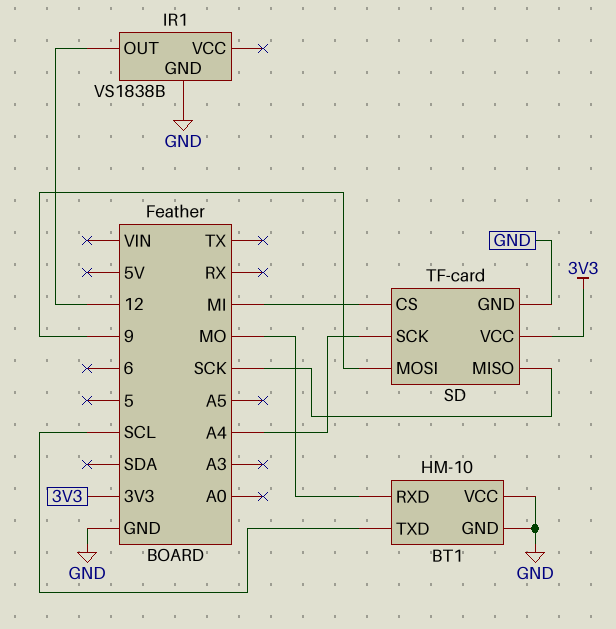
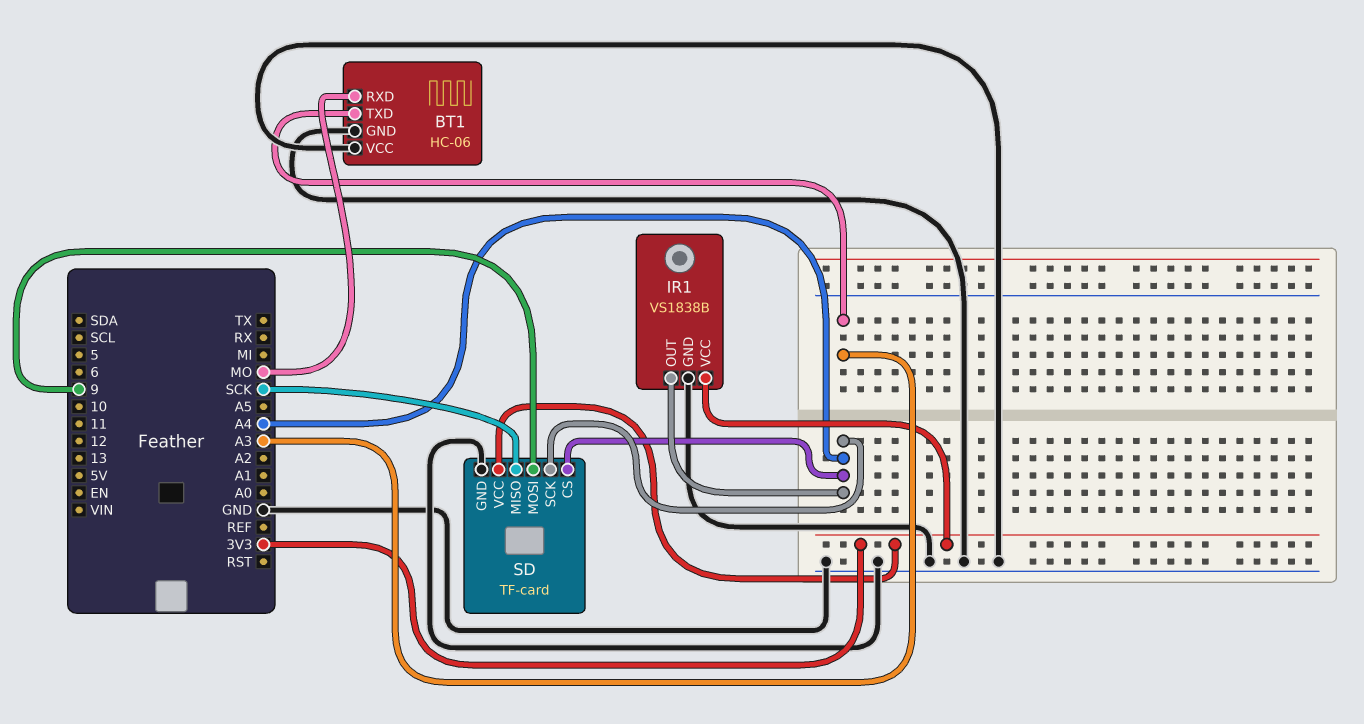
BT1: HM-10 -> HC-06
BT1 pin TXD: SCL -> A3
IR1 pin OUT: 12 -> A4
IR1 pin VCC: none -> 3V3
SD pin CS: MI -> A4

